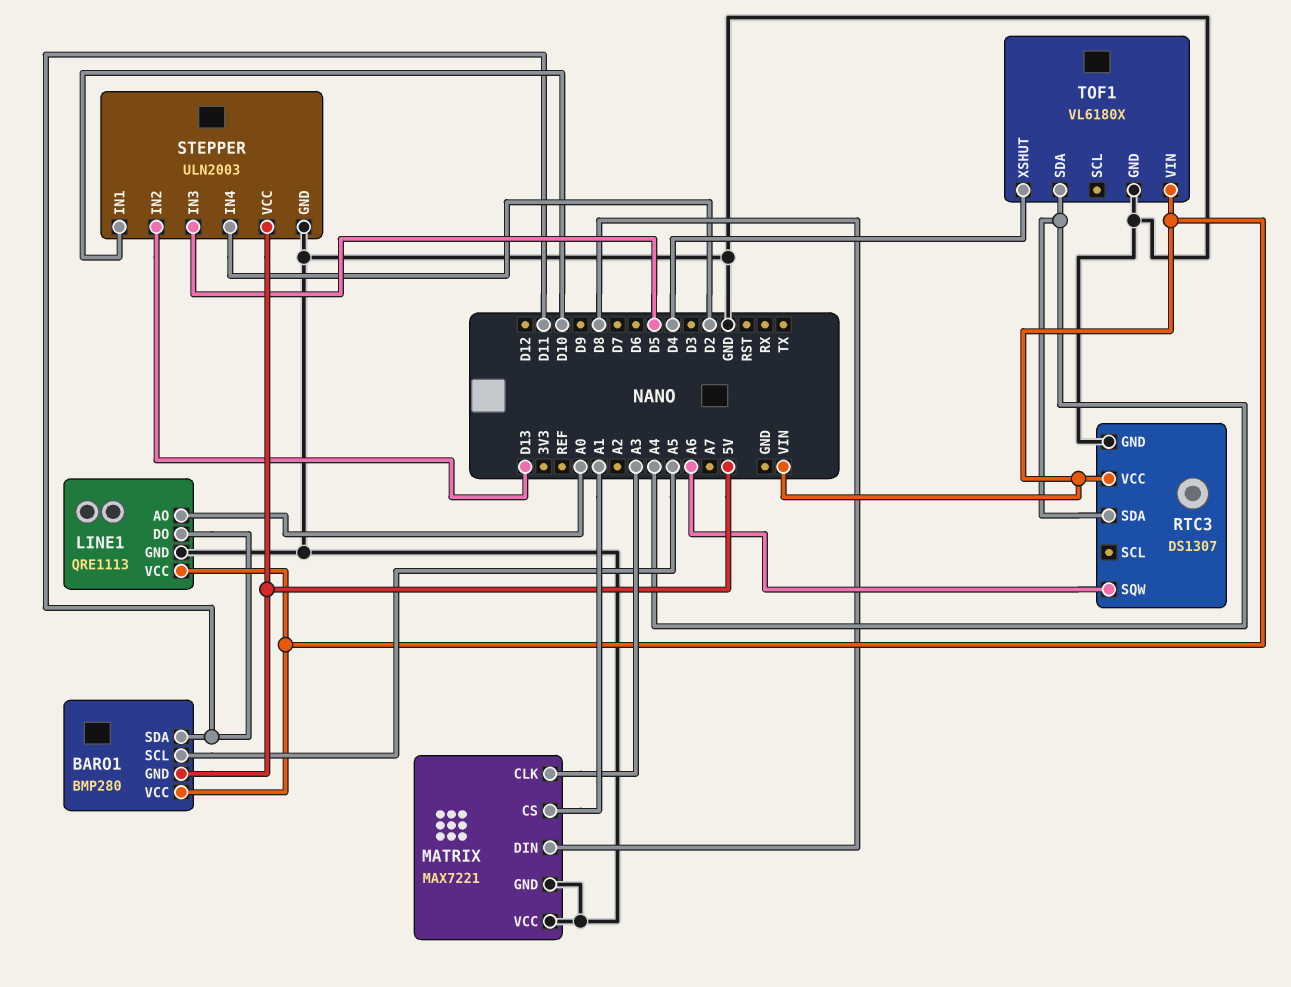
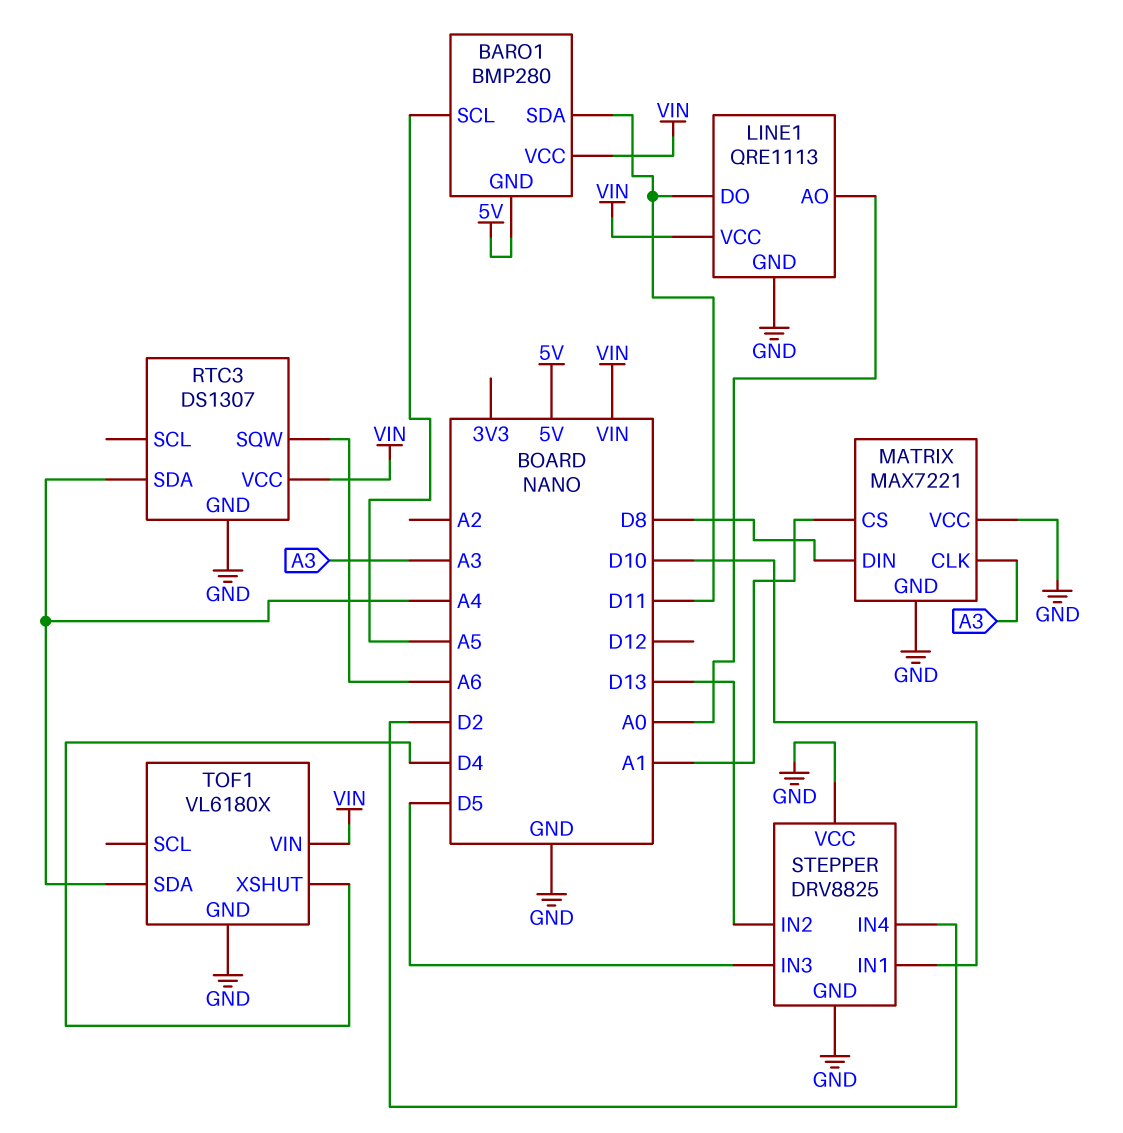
STEPPER: ULN2003 -> DRV8825
STEPPER pin VCC: 5V -> GND

